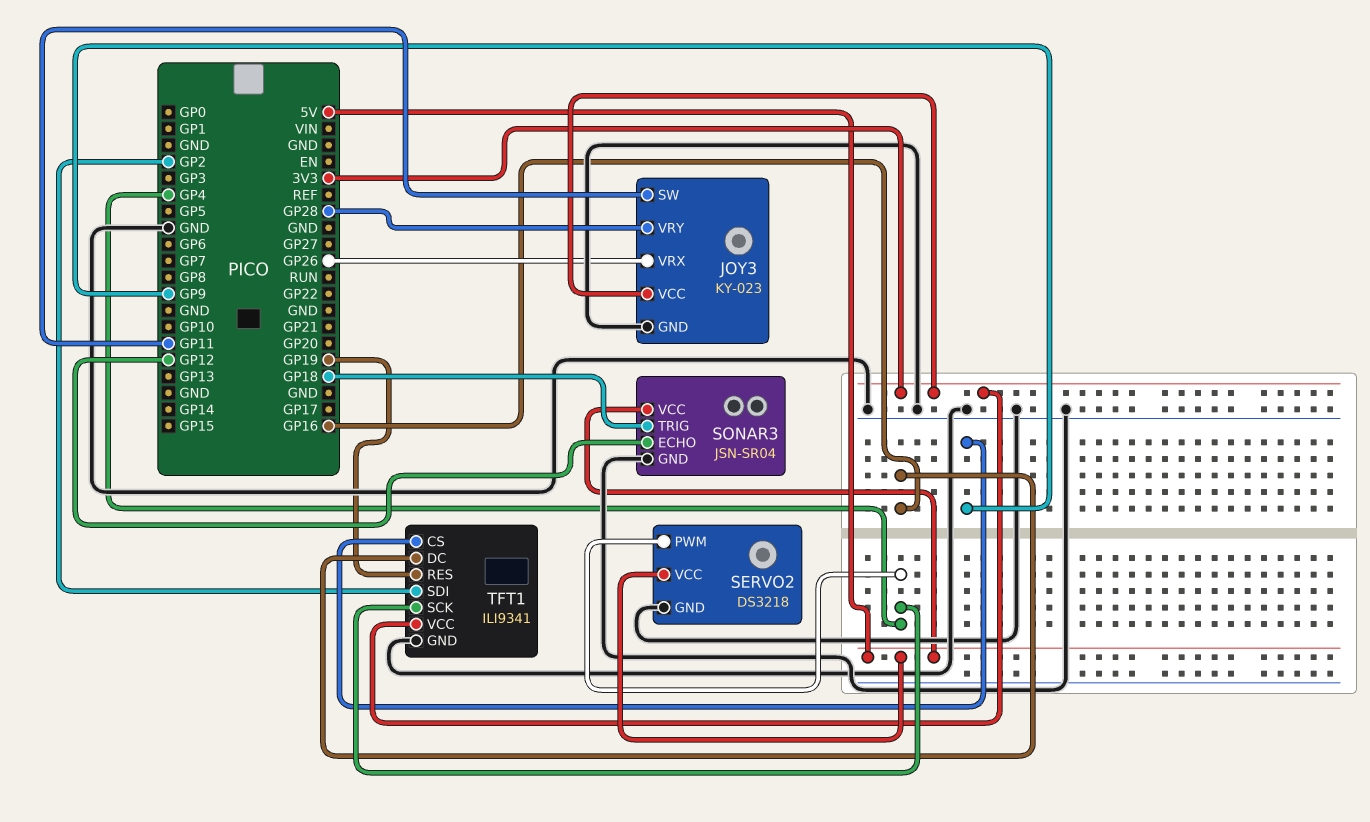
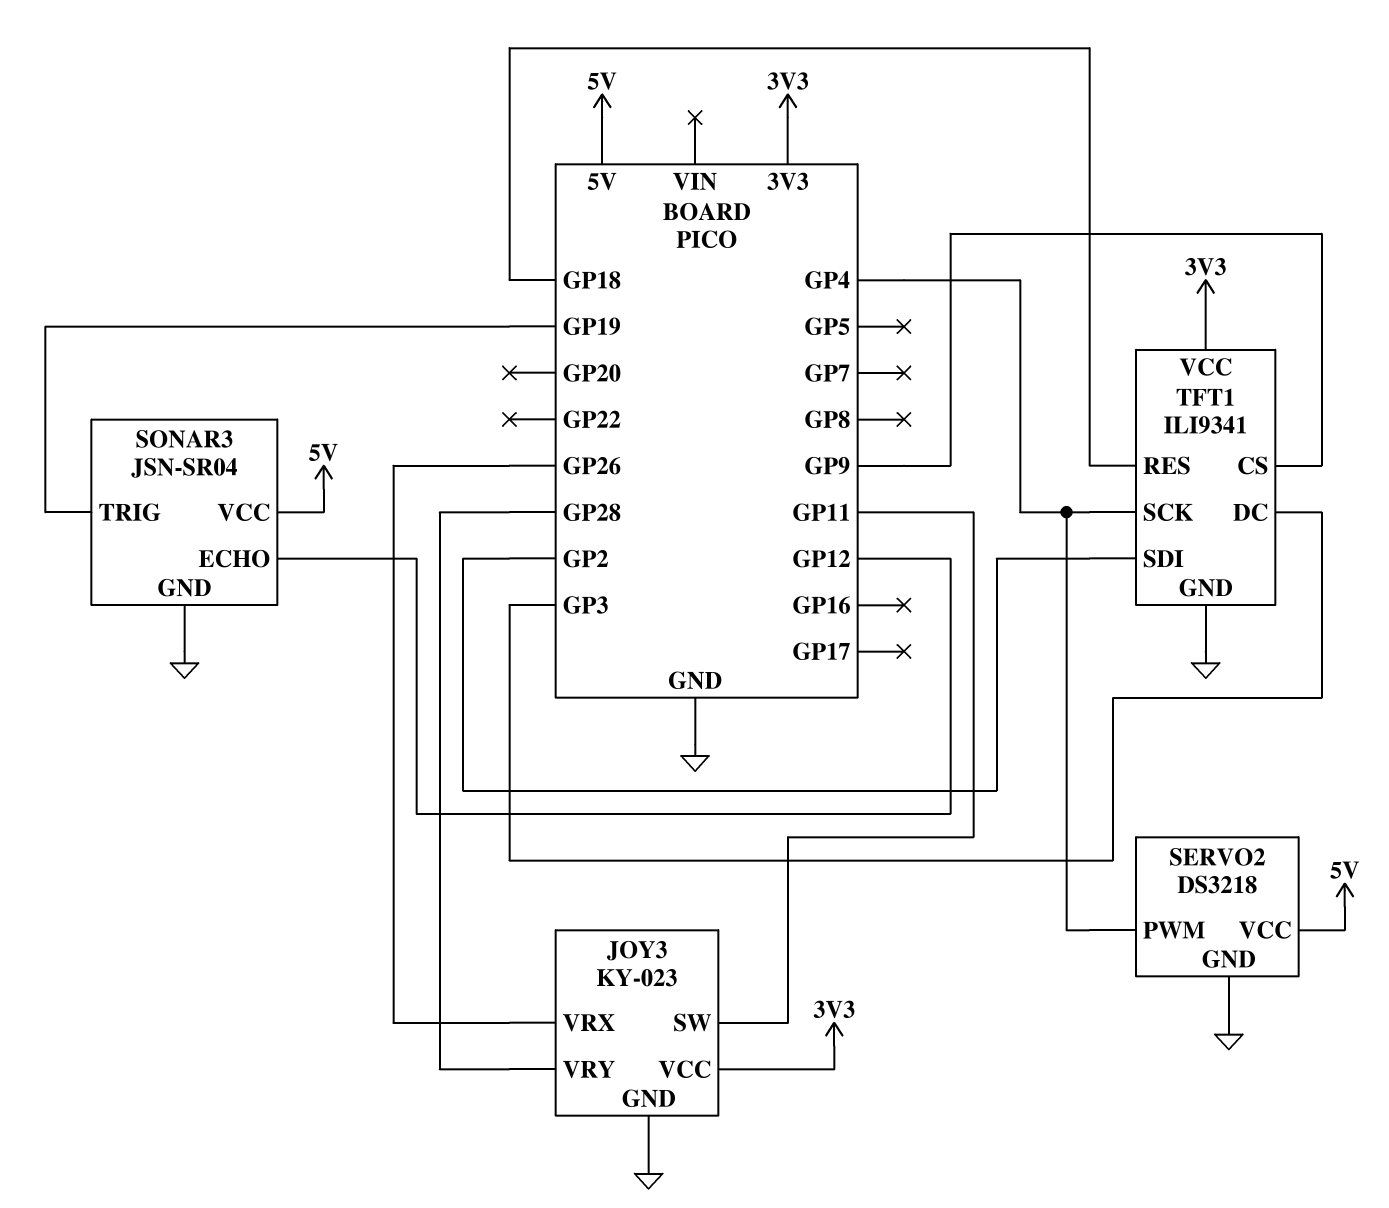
SONAR3 pin TRIG: GP18 -> GP19
TFT1 pin DC: GP16 -> GP3
TFT1 pin RES: GP19 -> GP18

